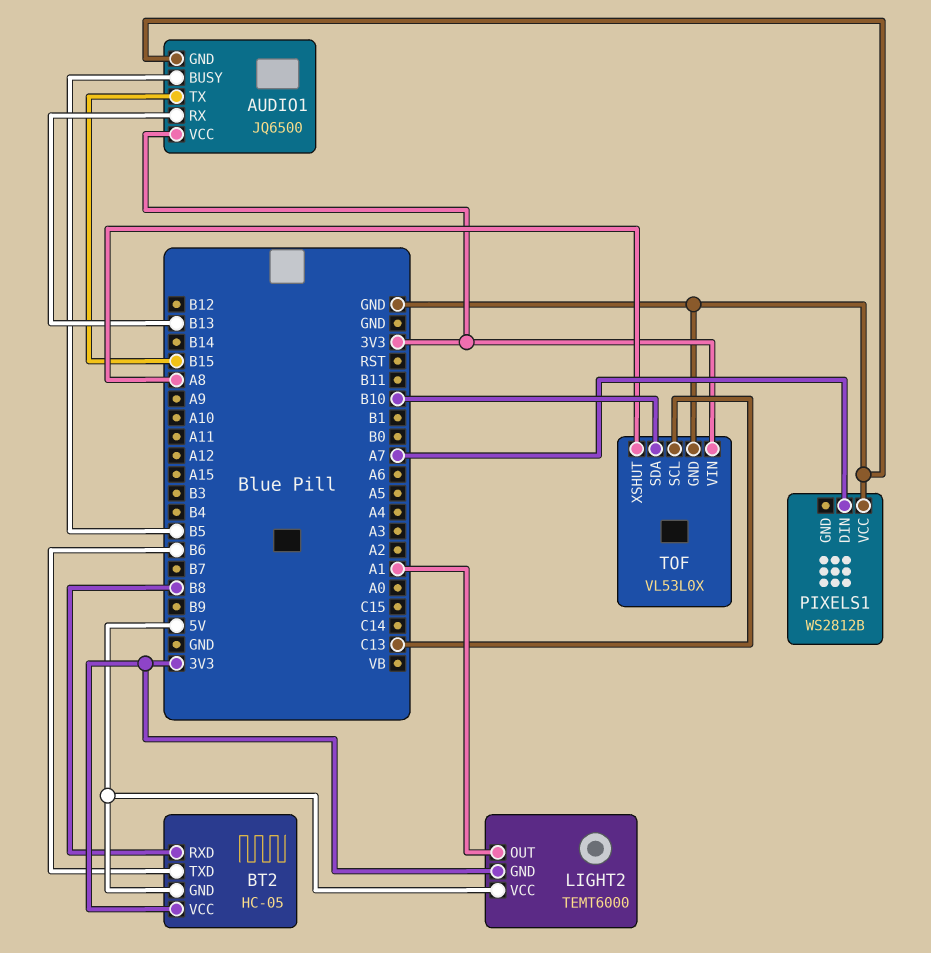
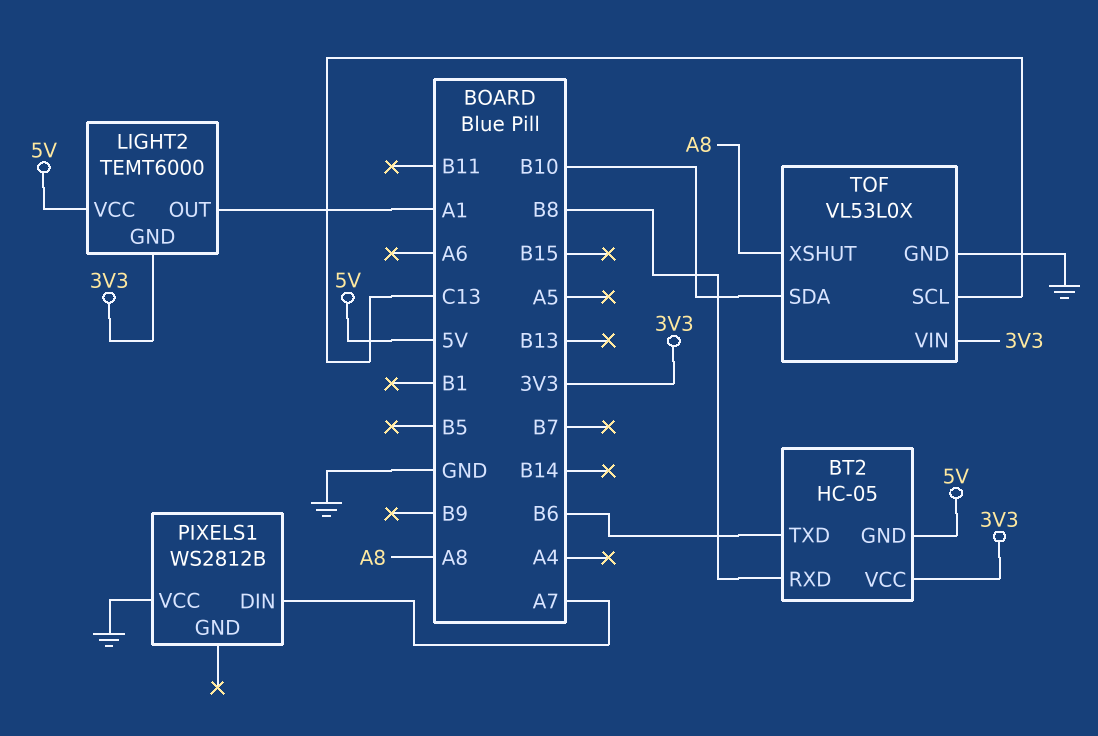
AUDIO1: JQ6500 -> none
AUDIO1 pin BUSY: B5 -> none
AUDIO1 pin GND: GND -> none
AUDIO1 pin RX: B13 -> none
AUDIO1 pin TX: B15 -> none
AUDIO1 pin VCC: 3V3 -> none

